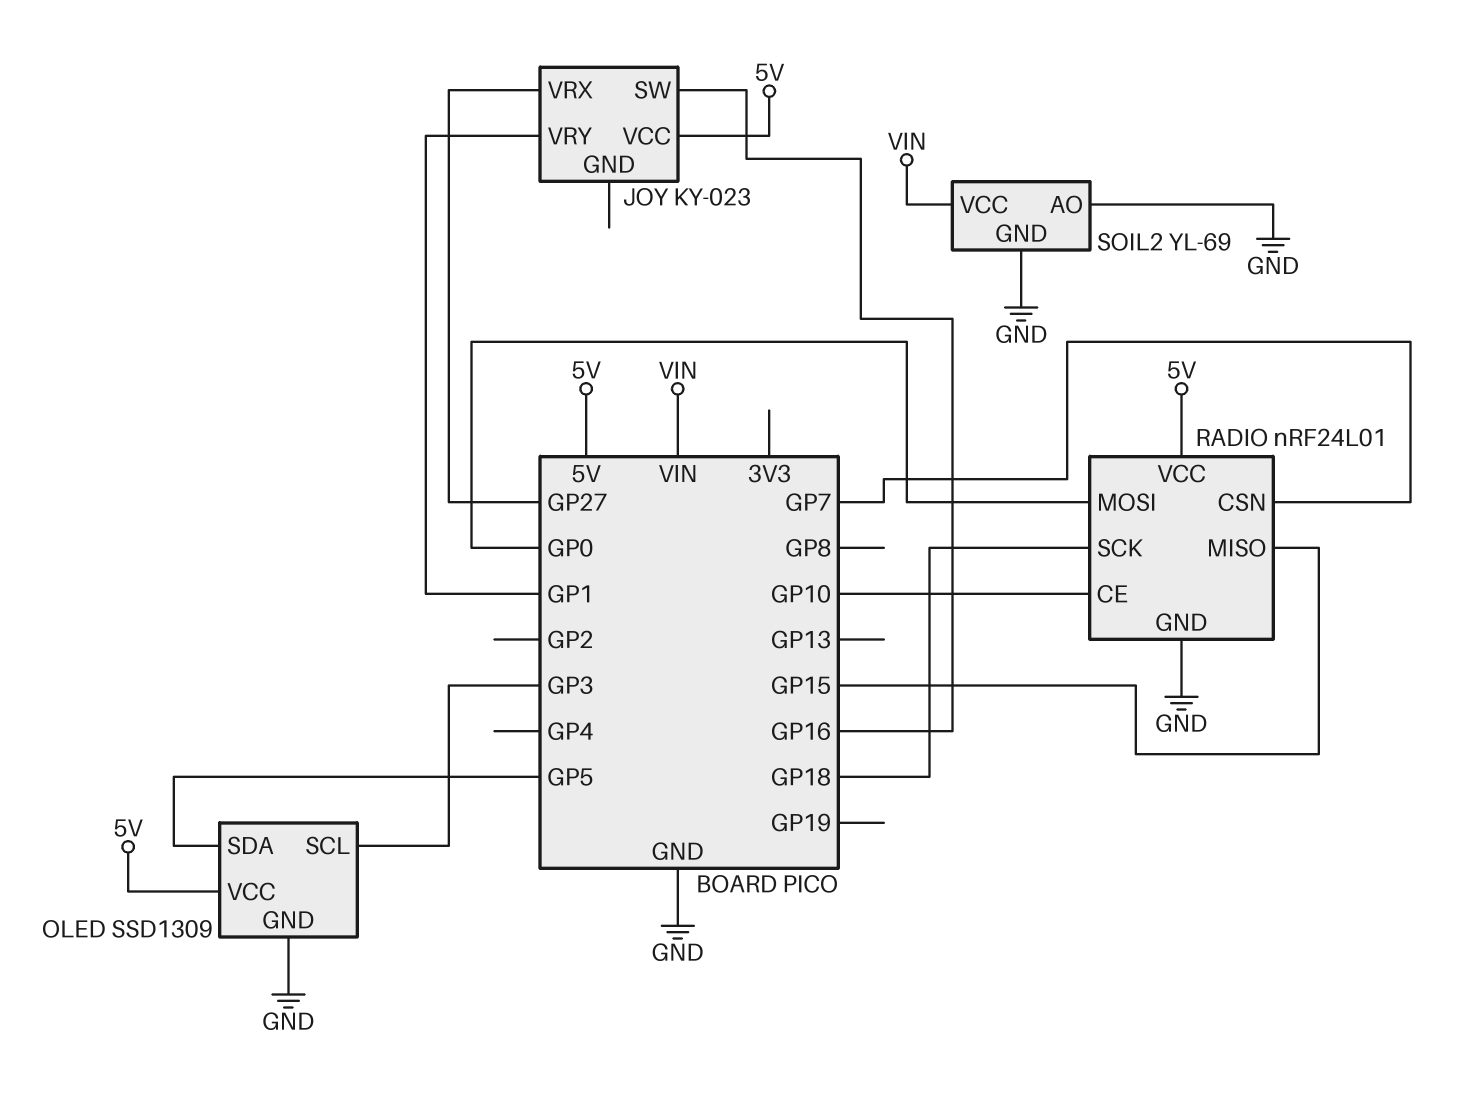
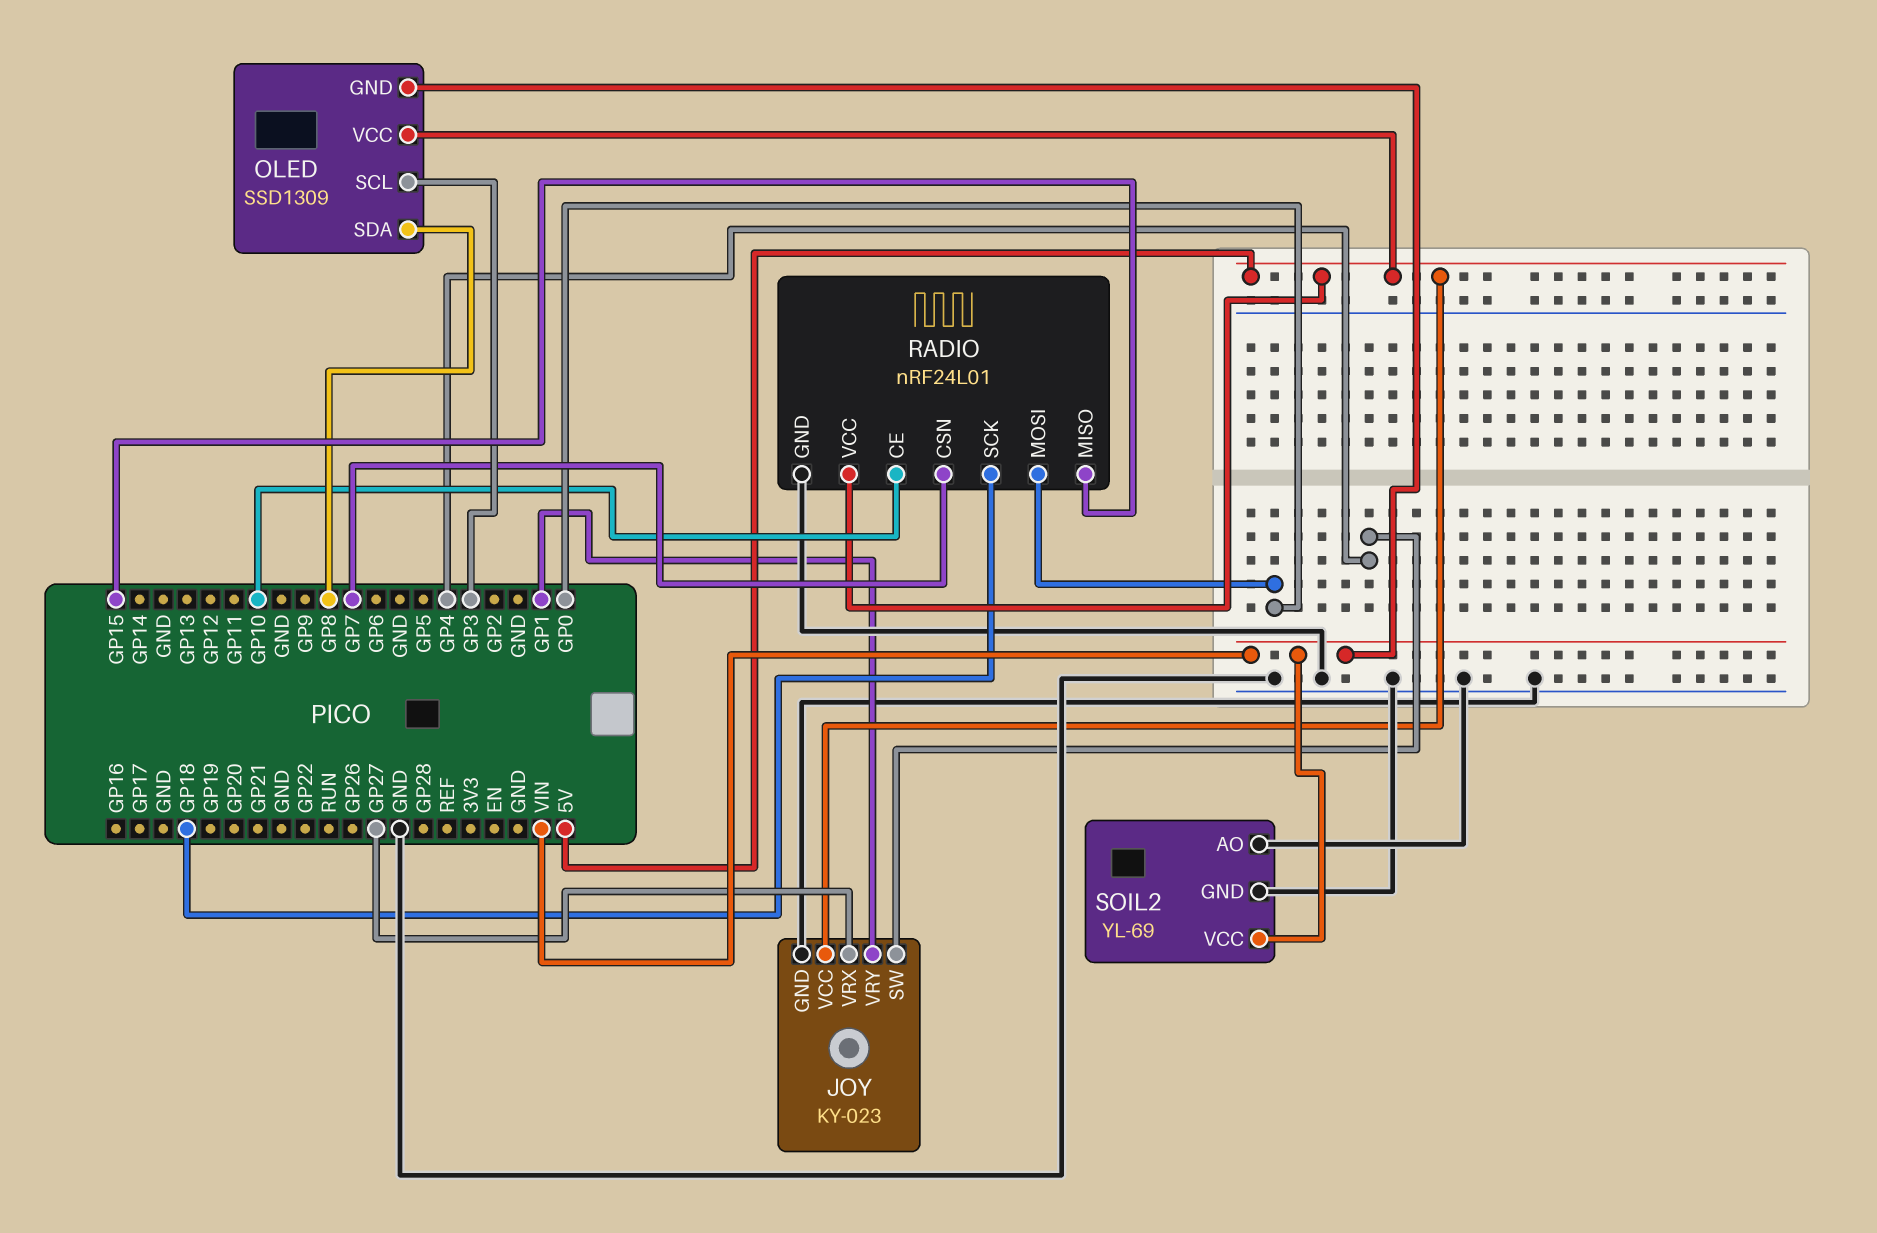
JOY pin GND: none -> GND
JOY pin SW: GP16 -> GP4
OLED pin GND: GND -> VIN
OLED pin SDA: GP5 -> GP8

